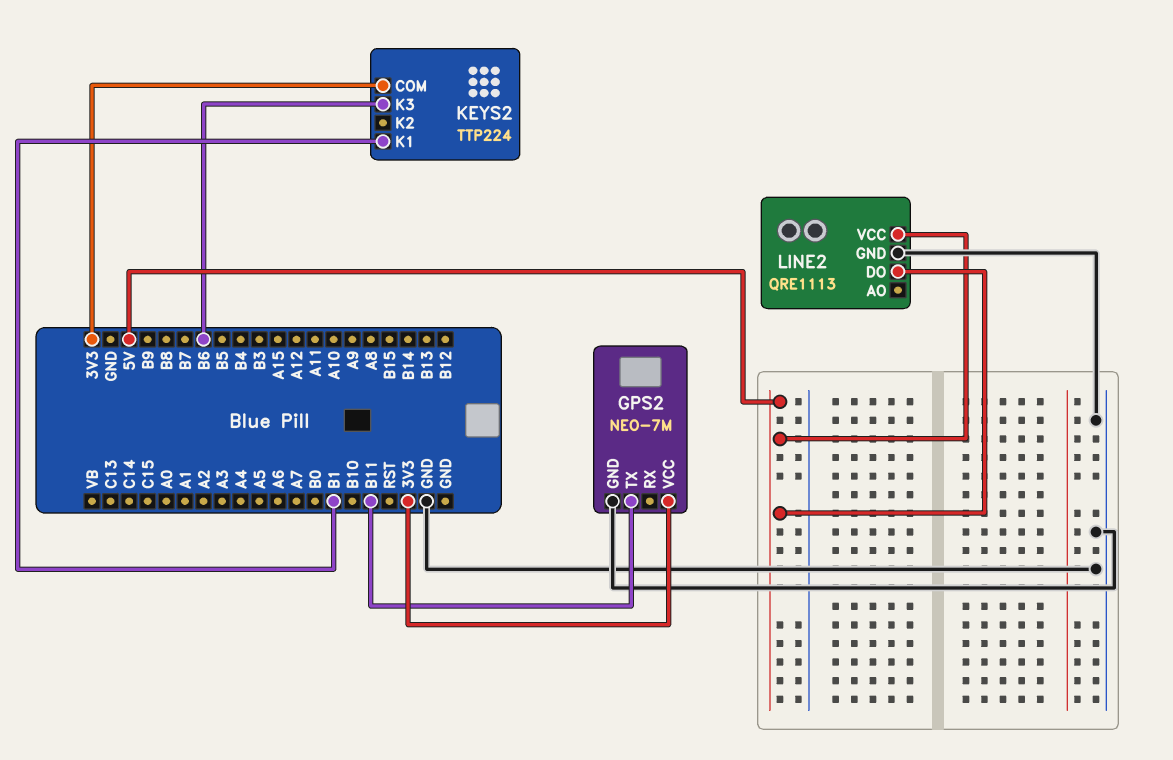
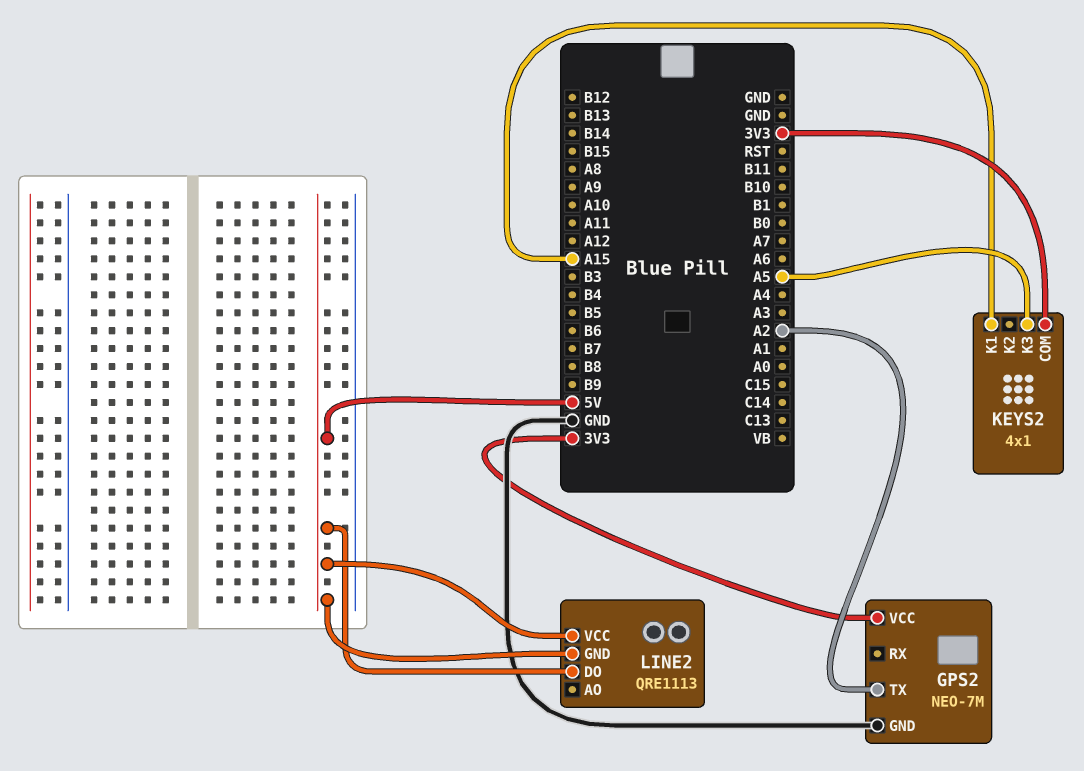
GPS2 pin TX: B11 -> A2
KEYS2: TTP224 -> 4x1
KEYS2 pin K1: B1 -> A15
KEYS2 pin K3: B6 -> A5
LINE2 pin GND: GND -> 5V

